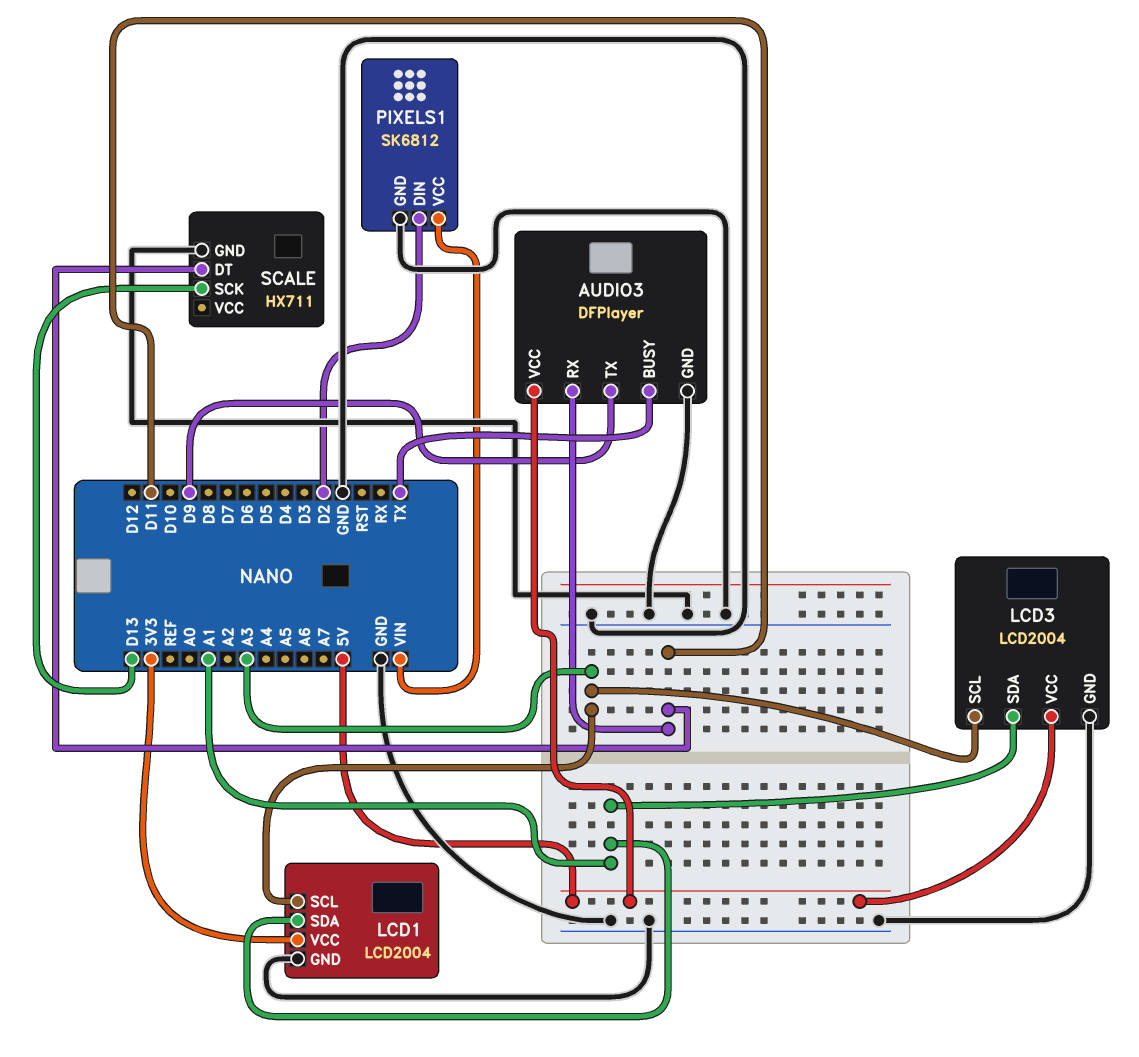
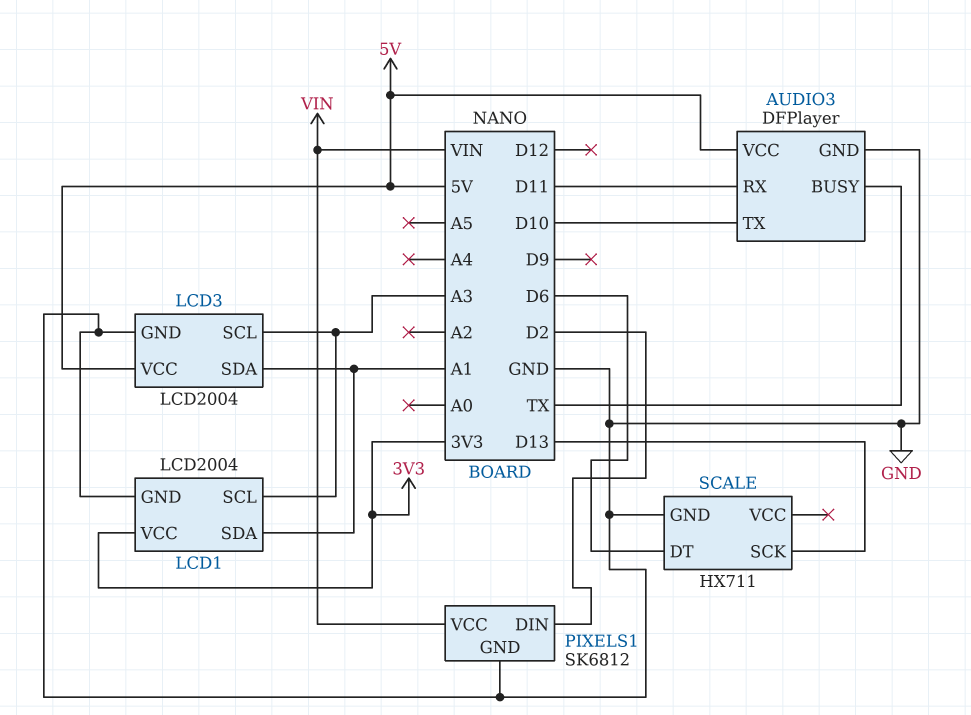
AUDIO3 pin TX: D9 -> D10
SCALE pin DT: D11 -> D6

